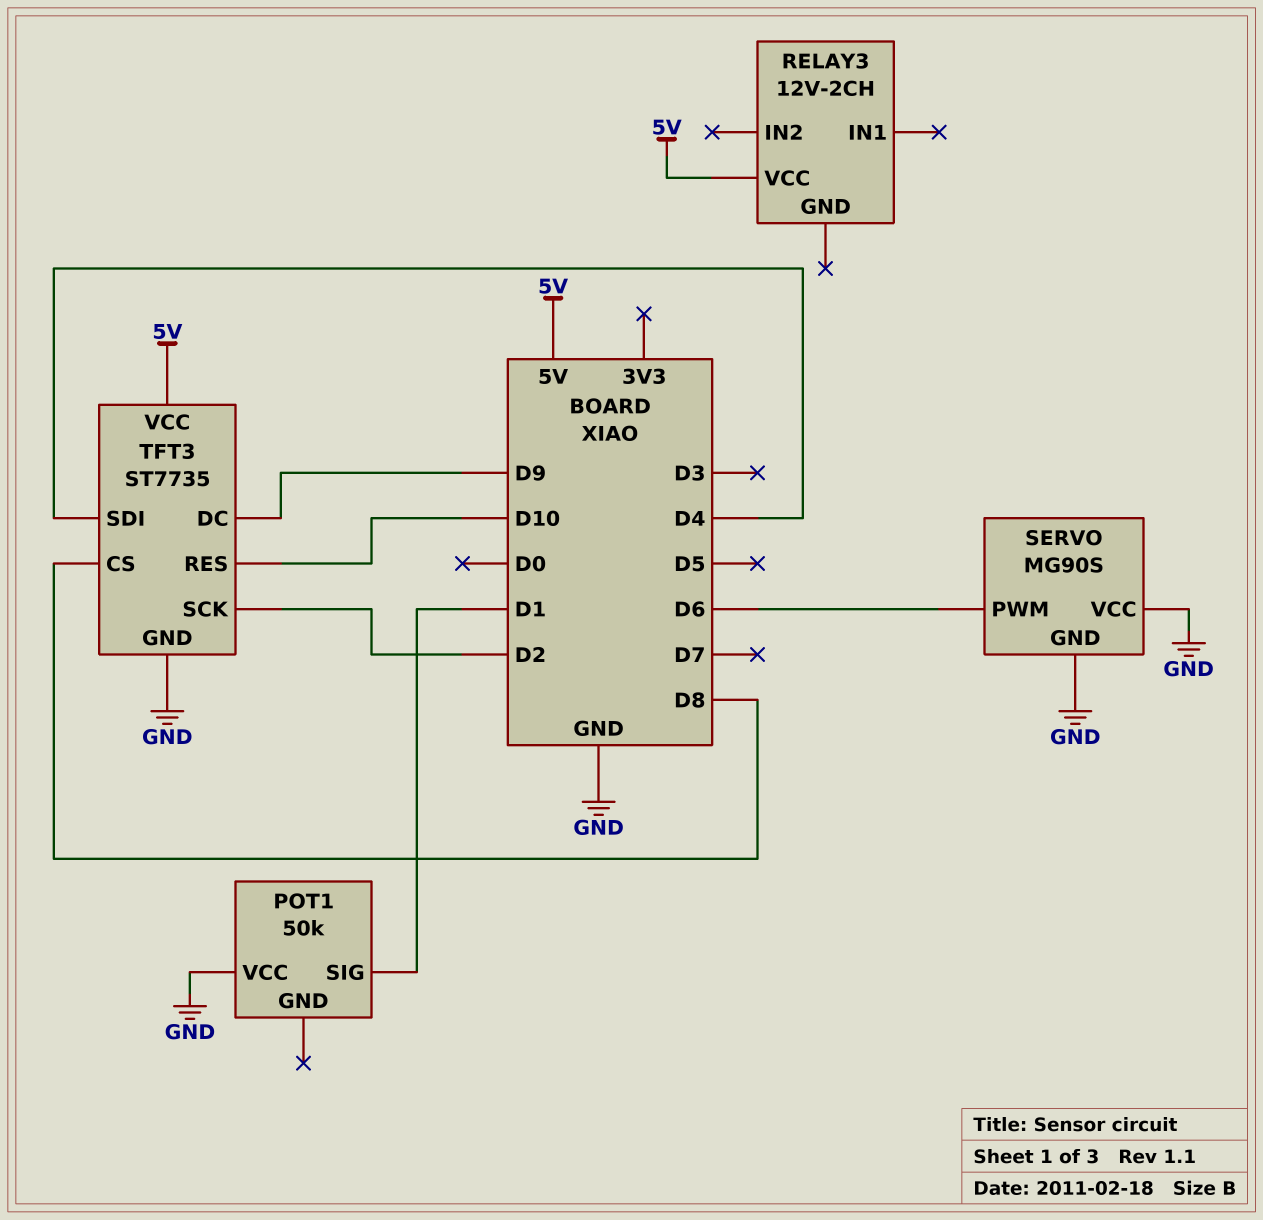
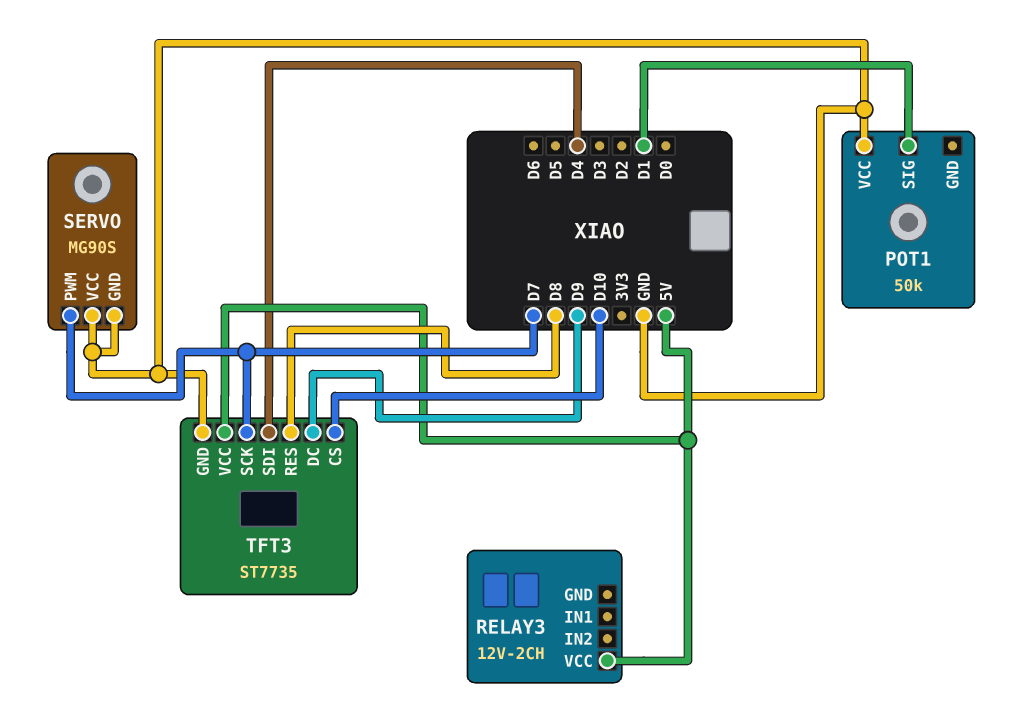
SERVO pin PWM: D6 -> D7
TFT3 pin CS: D8 -> D10
TFT3 pin RES: D10 -> D8
TFT3 pin SCK: D2 -> D7

